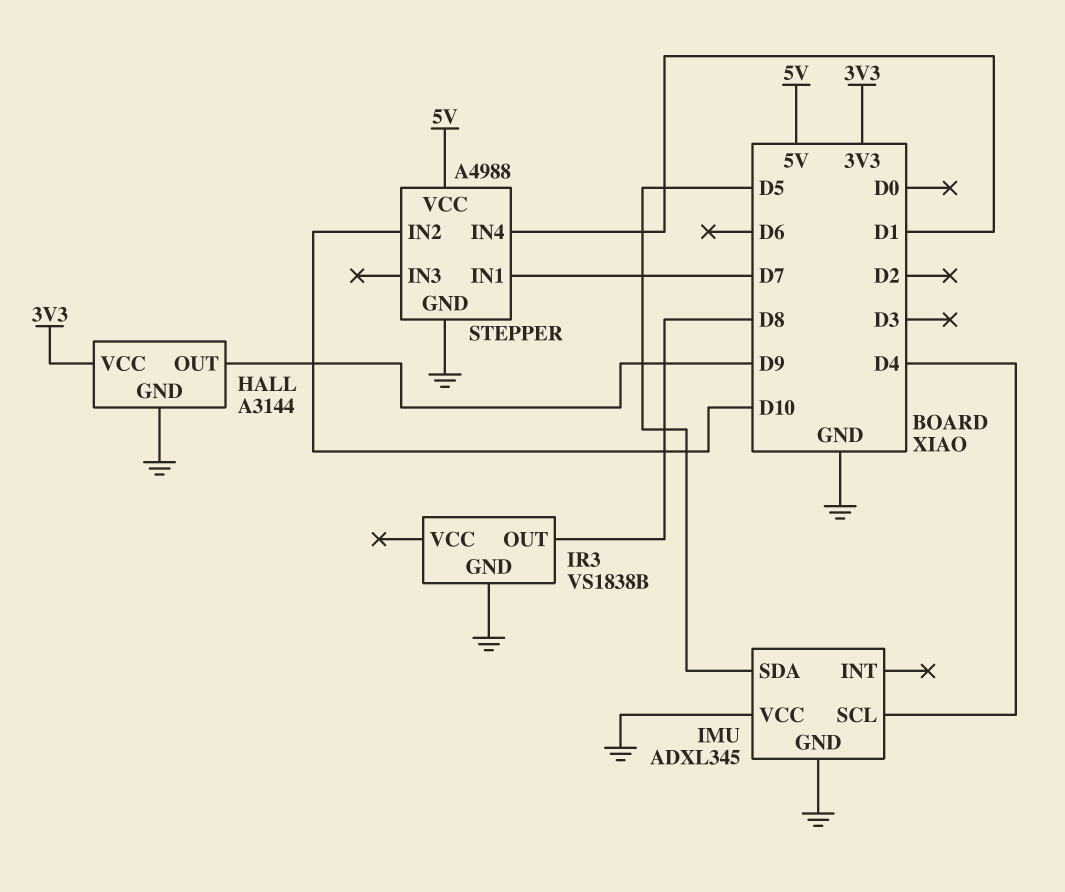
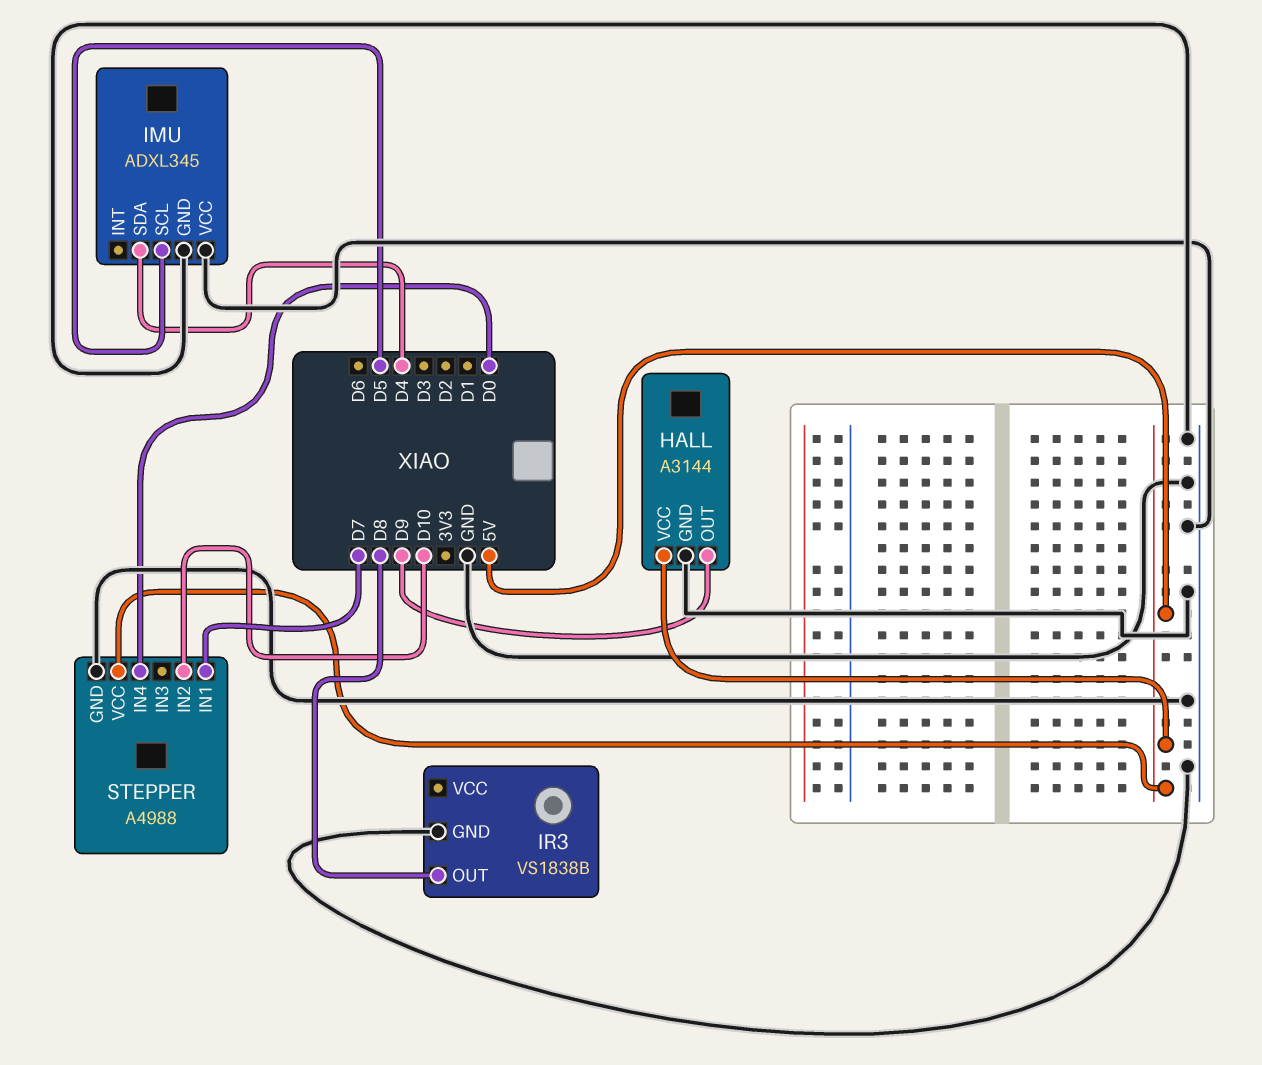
HALL pin VCC: 3V3 -> 5V
IMU pin SCL: D4 -> D5
IMU pin SDA: D5 -> D4
STEPPER pin IN4: D1 -> D0

